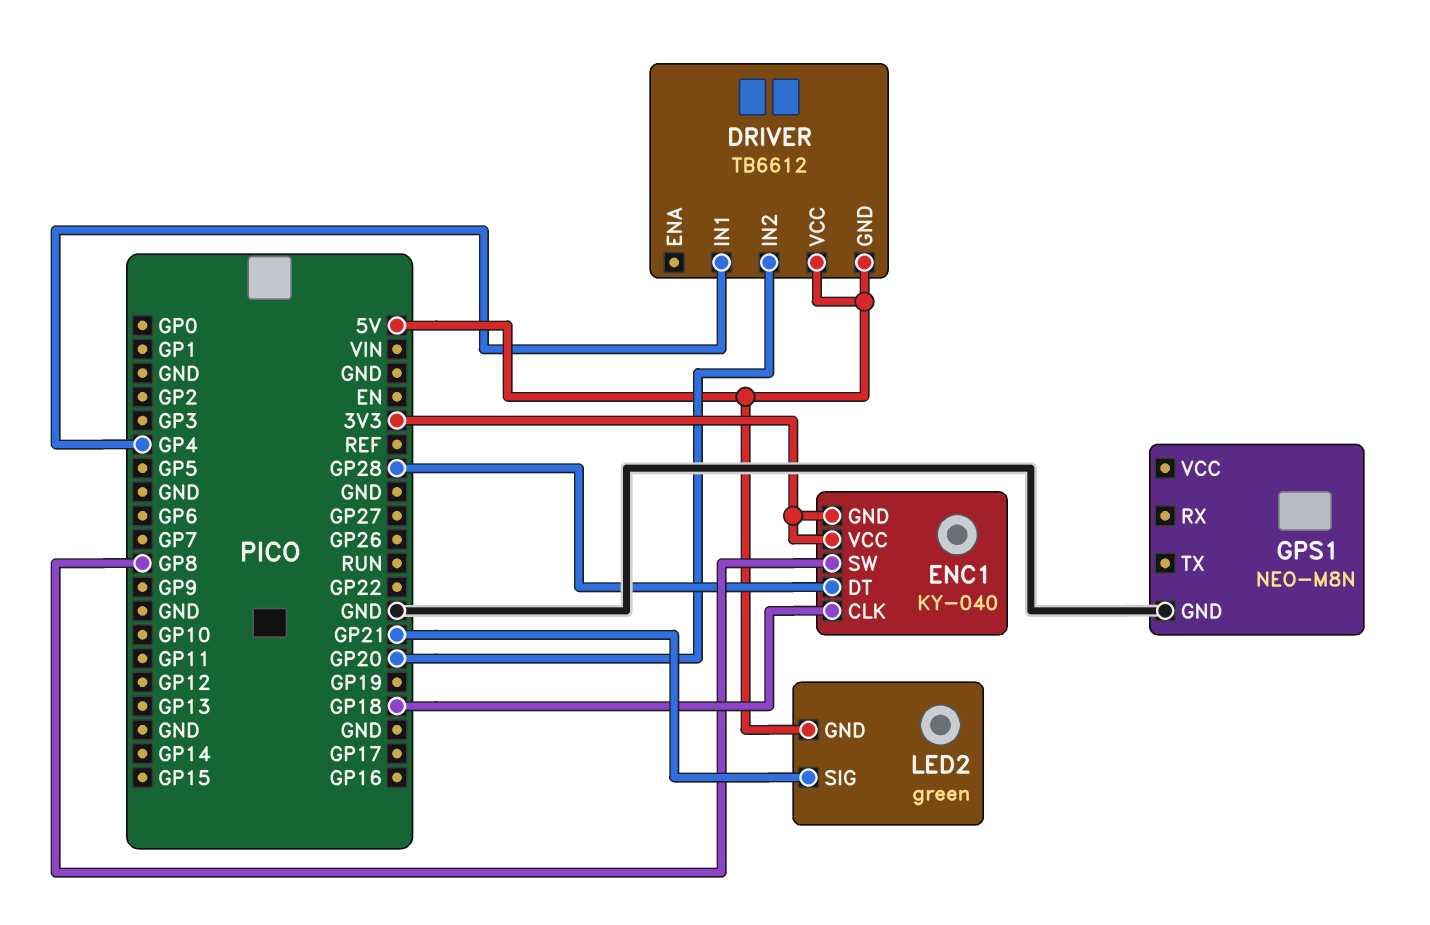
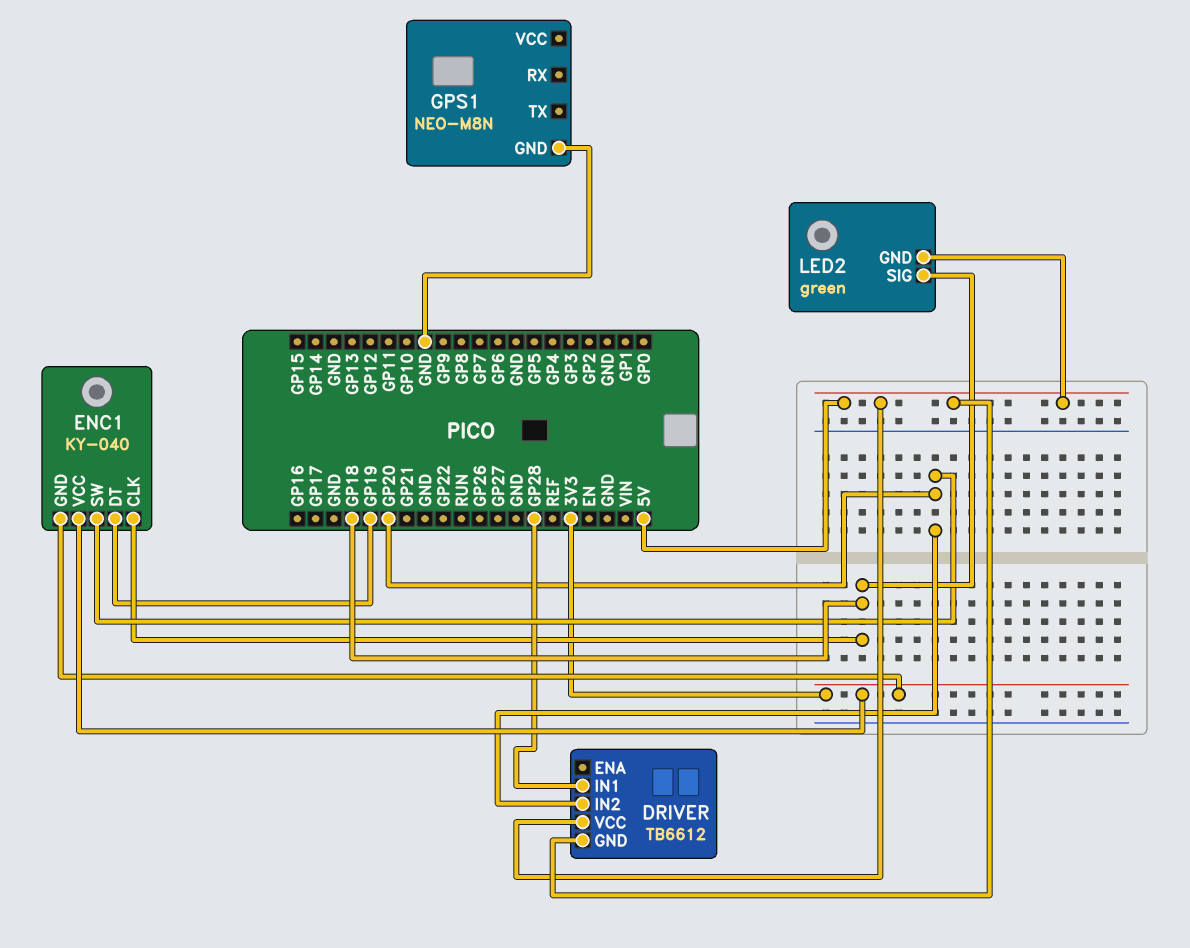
DRIVER pin IN1: GP4 -> GP28
ENC1 pin DT: GP28 -> GP19
ENC1 pin SW: GP8 -> GP20
LED2 pin SIG: GP21 -> GP18

